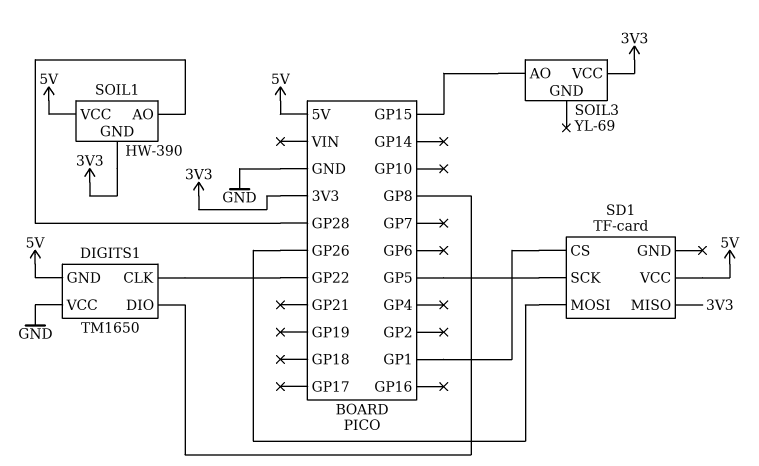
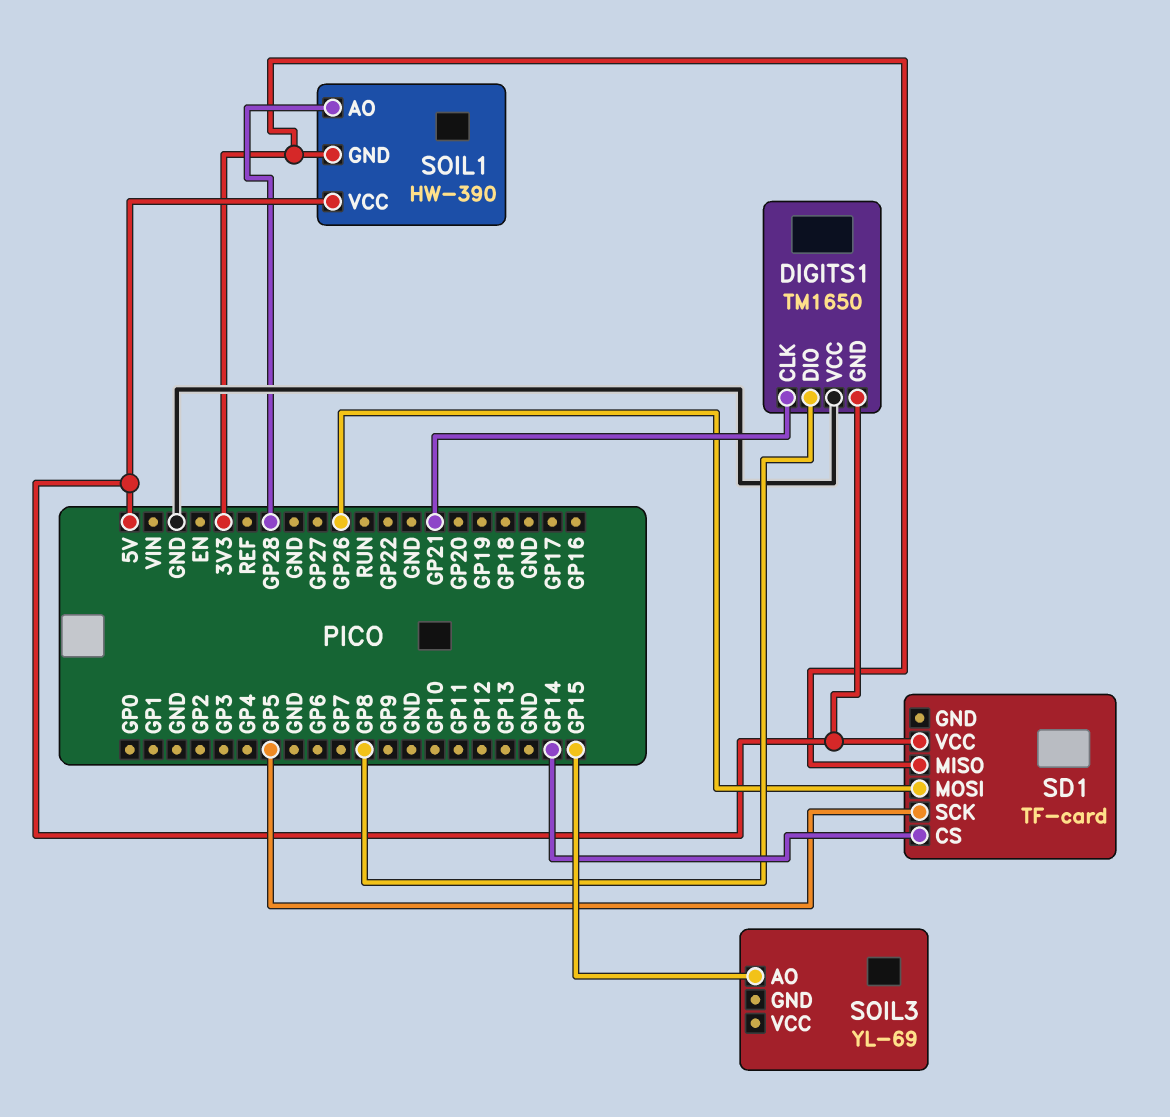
DIGITS1 pin CLK: GP22 -> GP21
SD1 pin CS: GP1 -> GP14
SOIL3 pin VCC: 3V3 -> none

